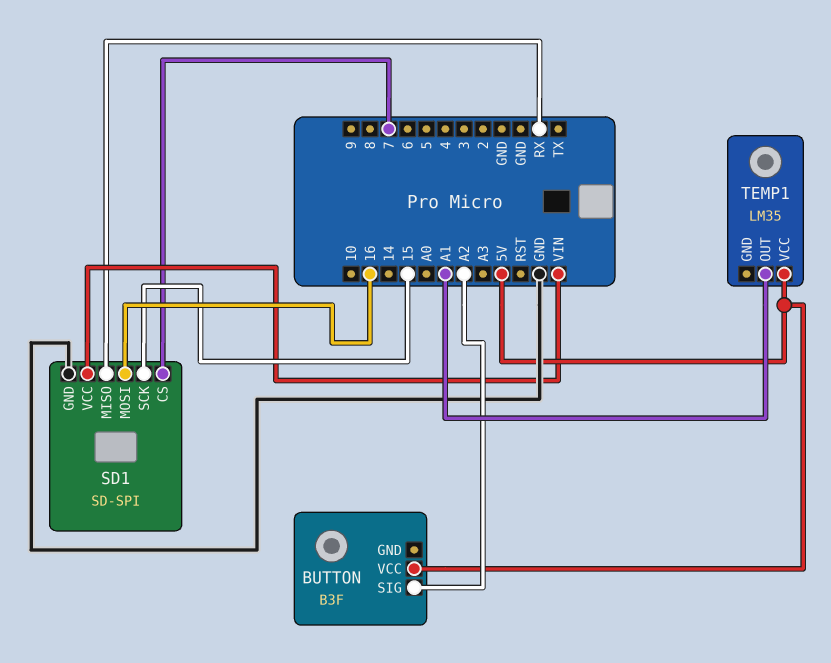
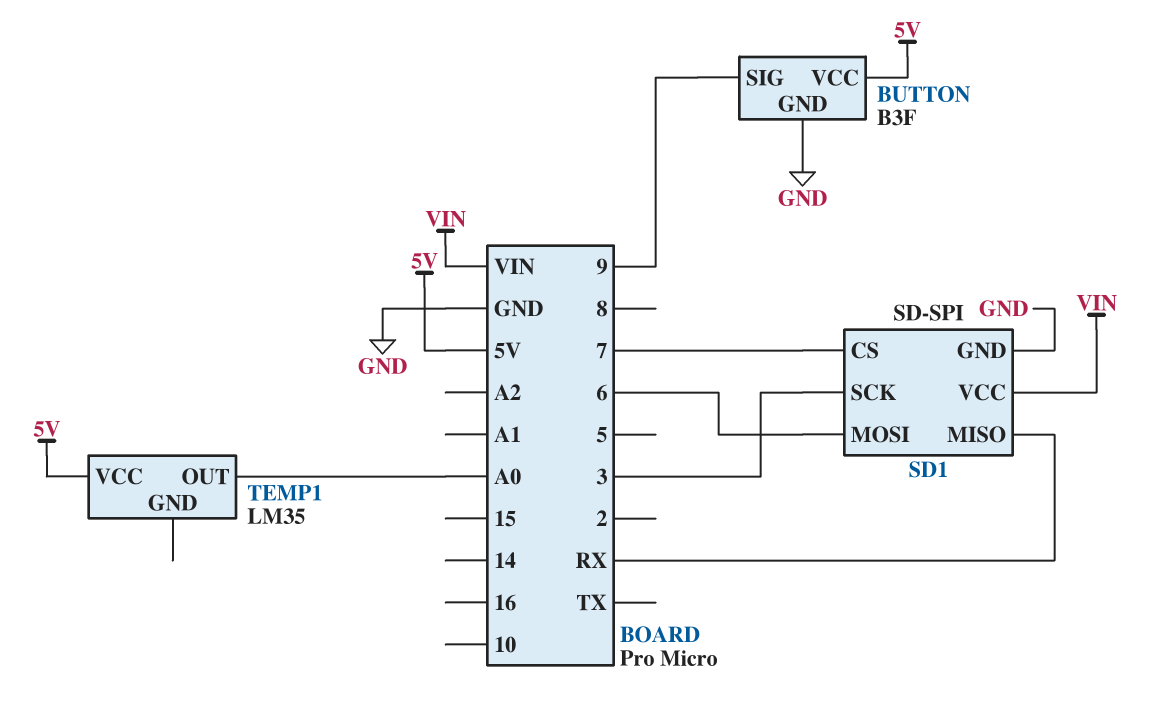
BUTTON pin GND: none -> GND
BUTTON pin SIG: A2 -> 9
SD1 pin MOSI: 16 -> 6
SD1 pin SCK: 15 -> 3
TEMP1 pin OUT: A1 -> A0

